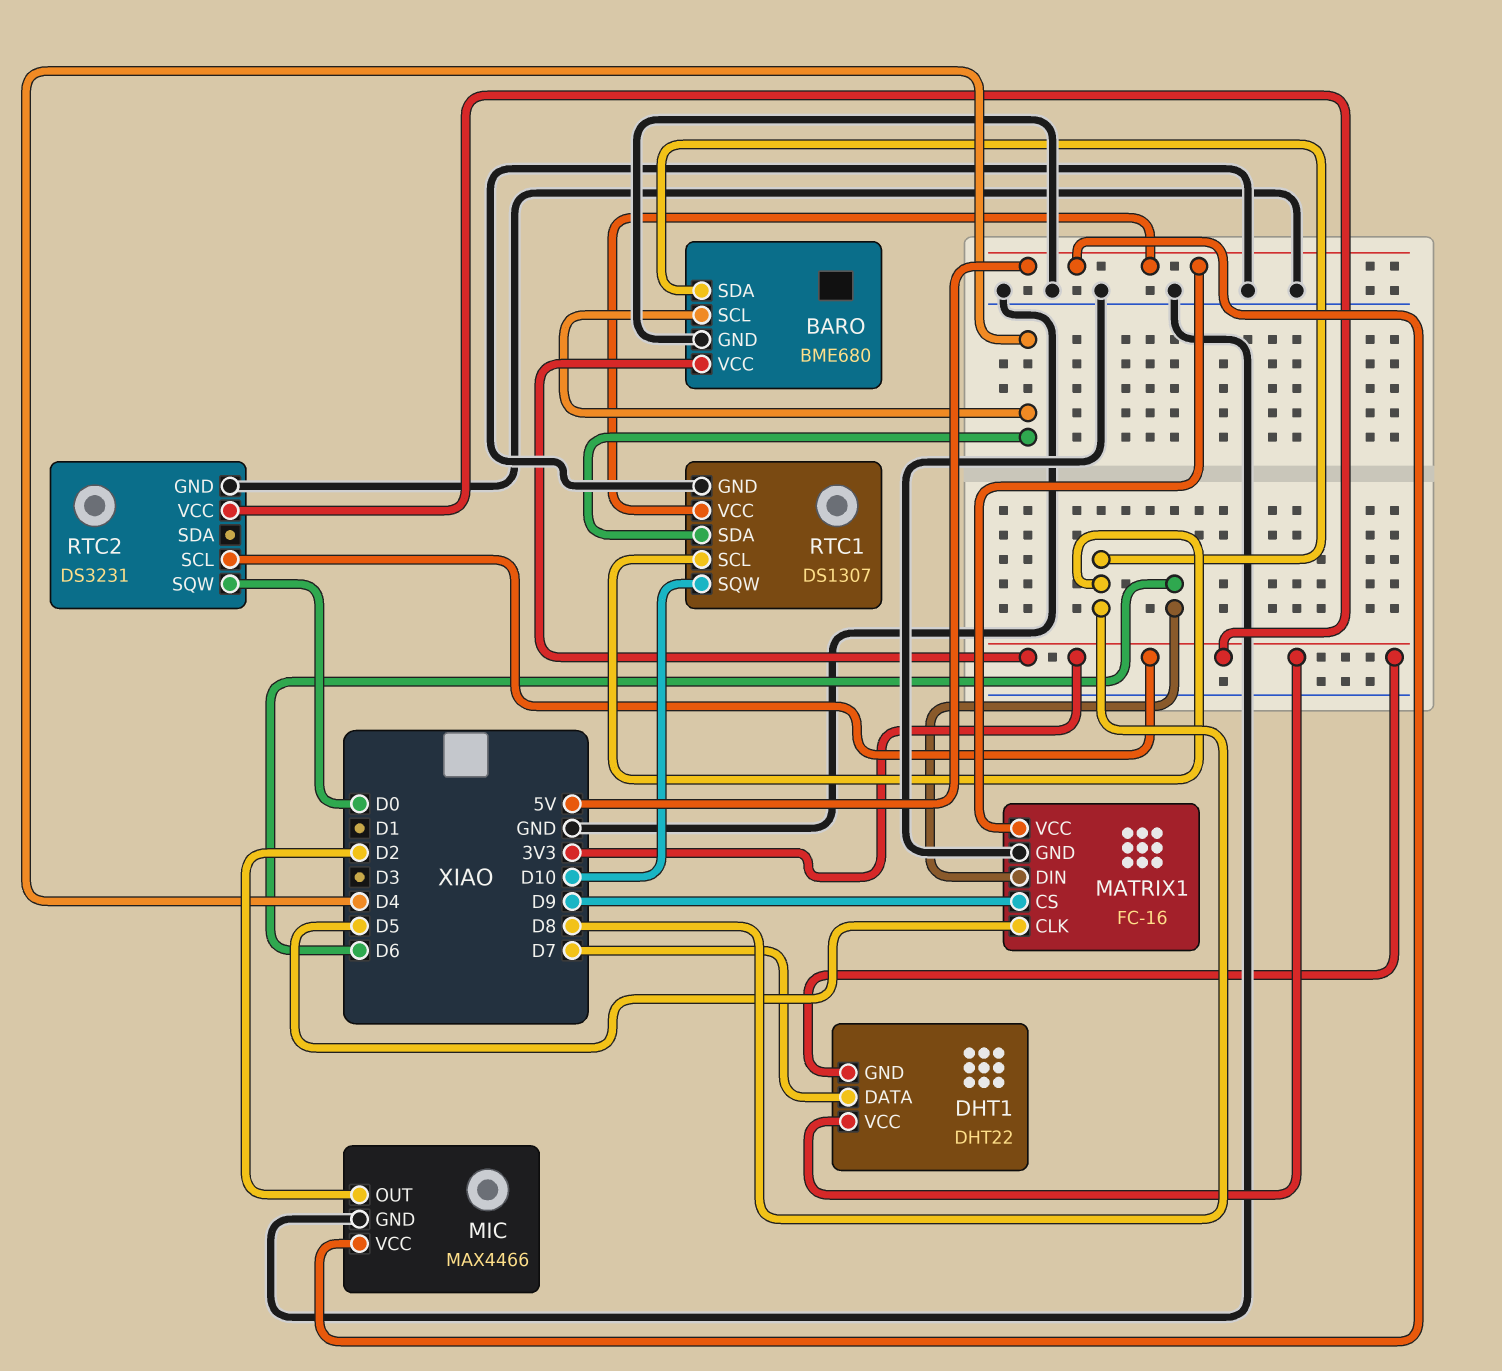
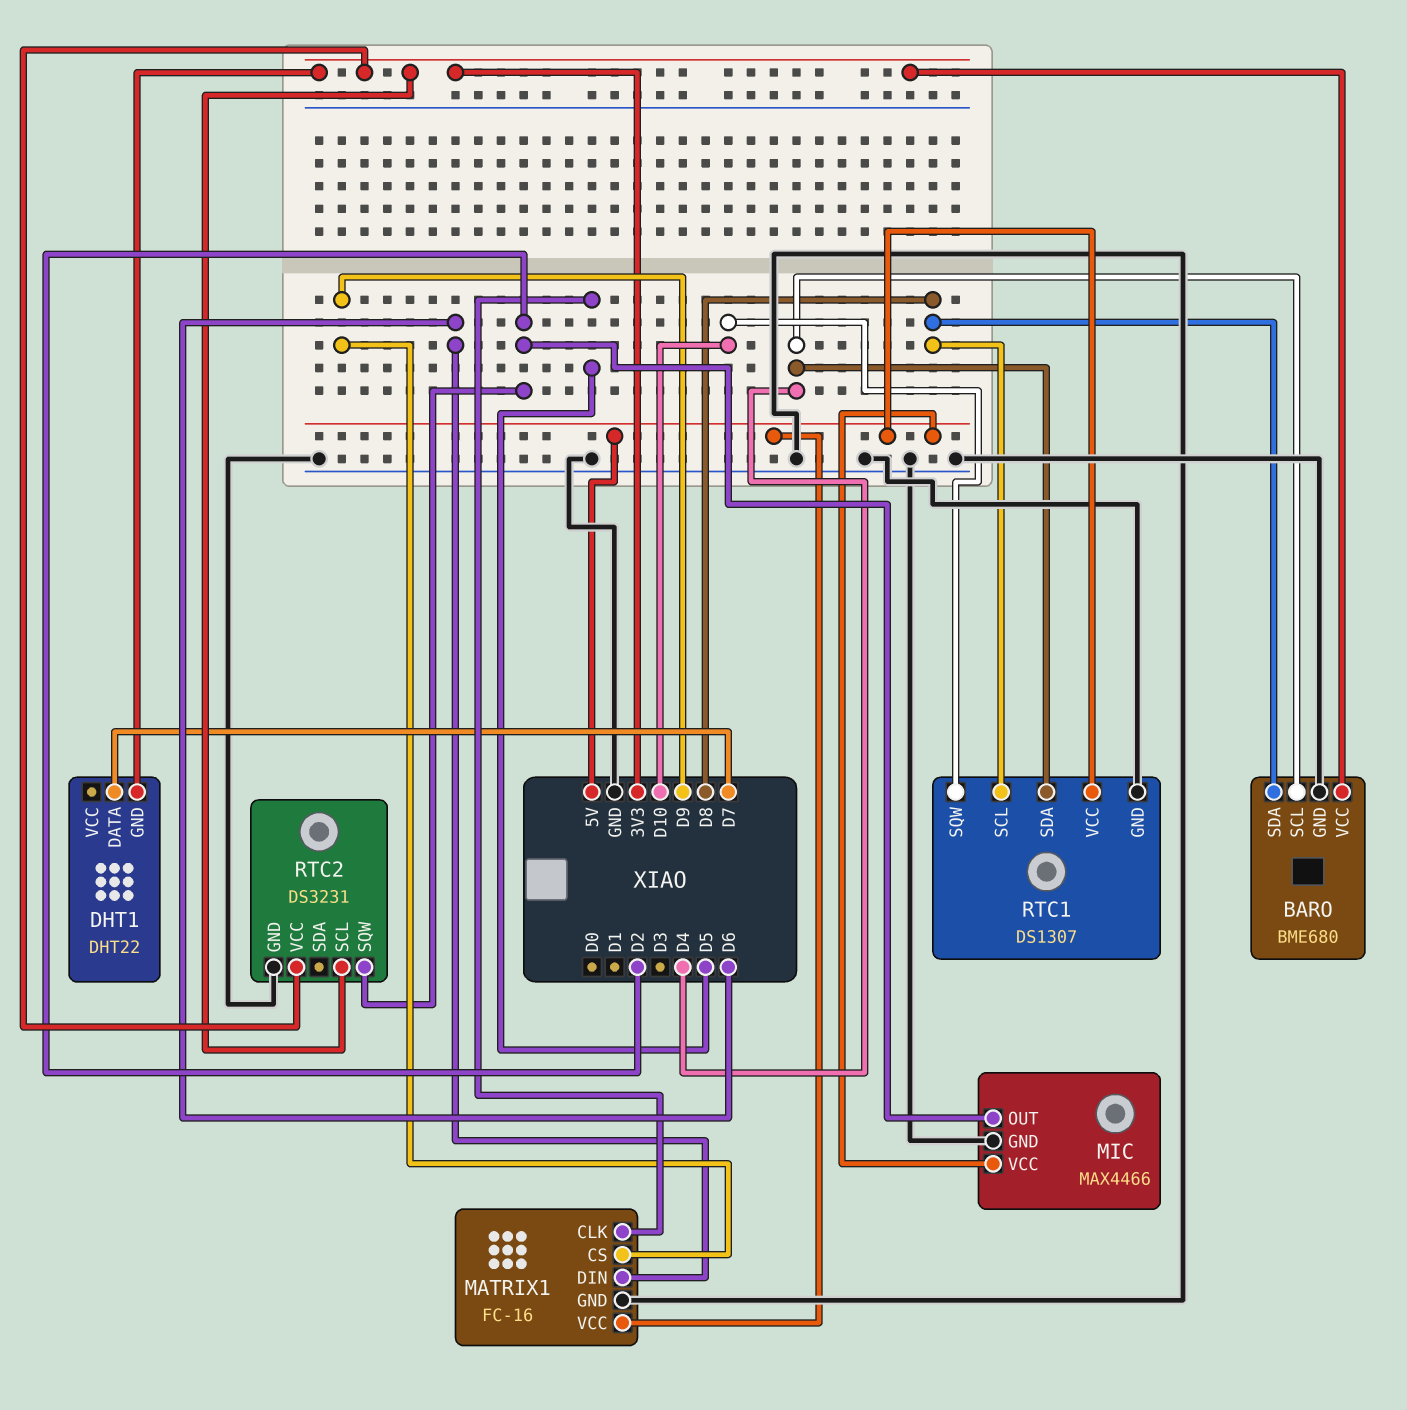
DHT1 pin VCC: 3V3 -> none
RTC2 pin SQW: D0 -> D2

